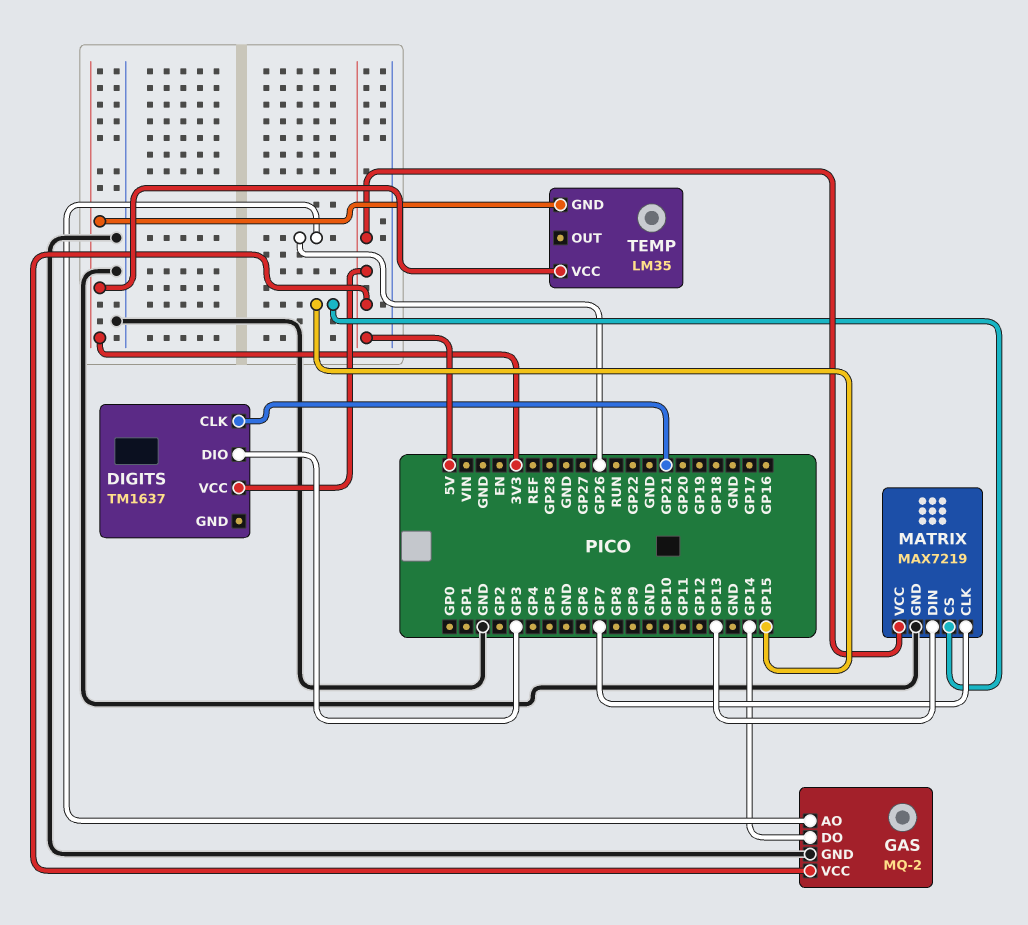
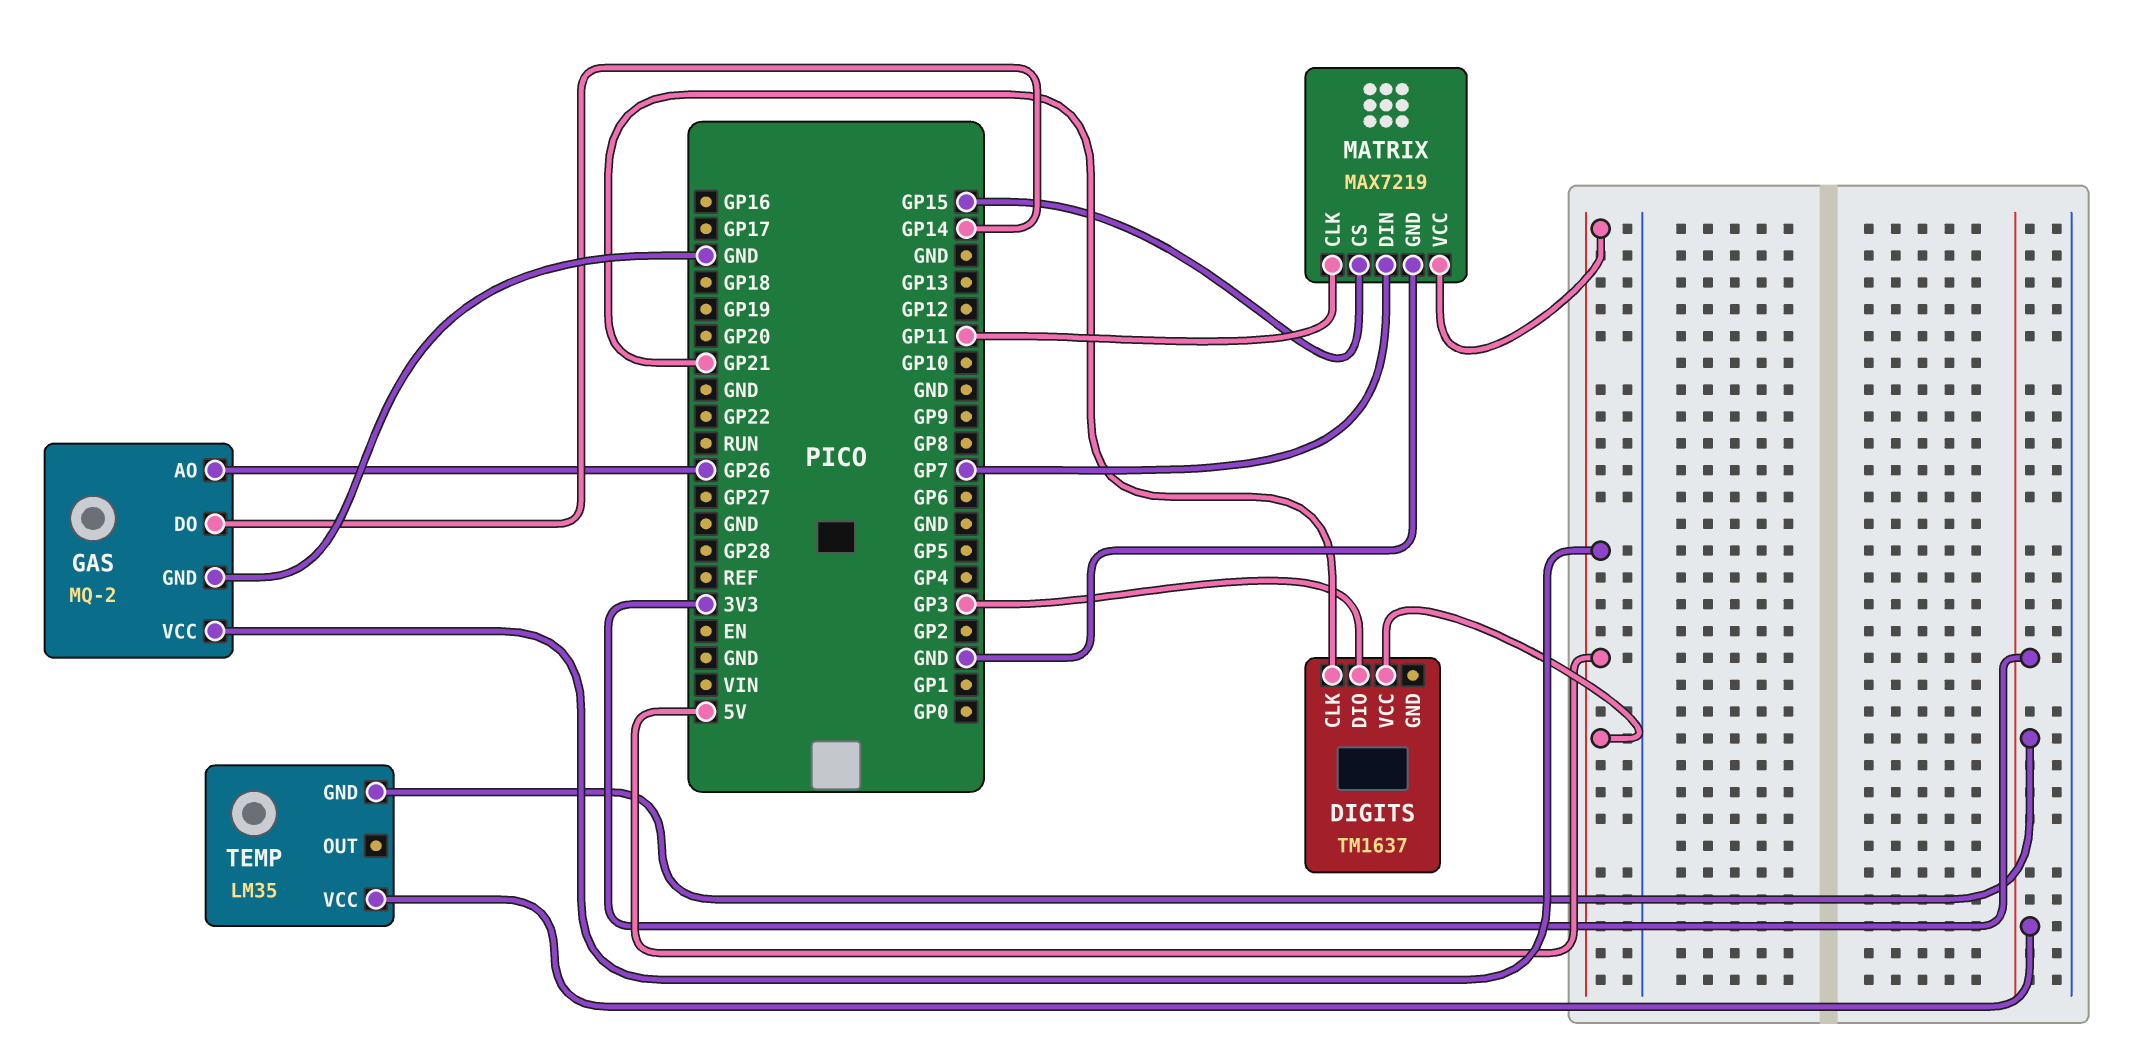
MATRIX pin CLK: GP7 -> GP11
MATRIX pin DIN: GP13 -> GP7

